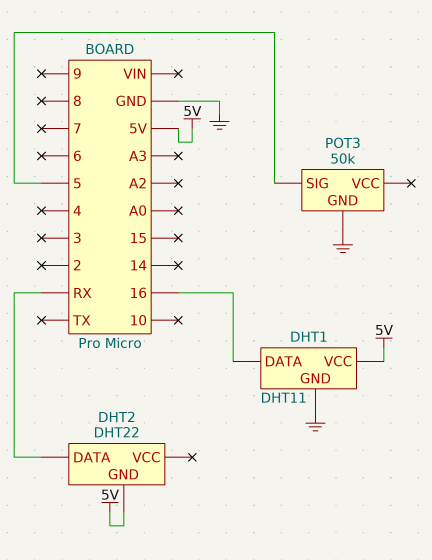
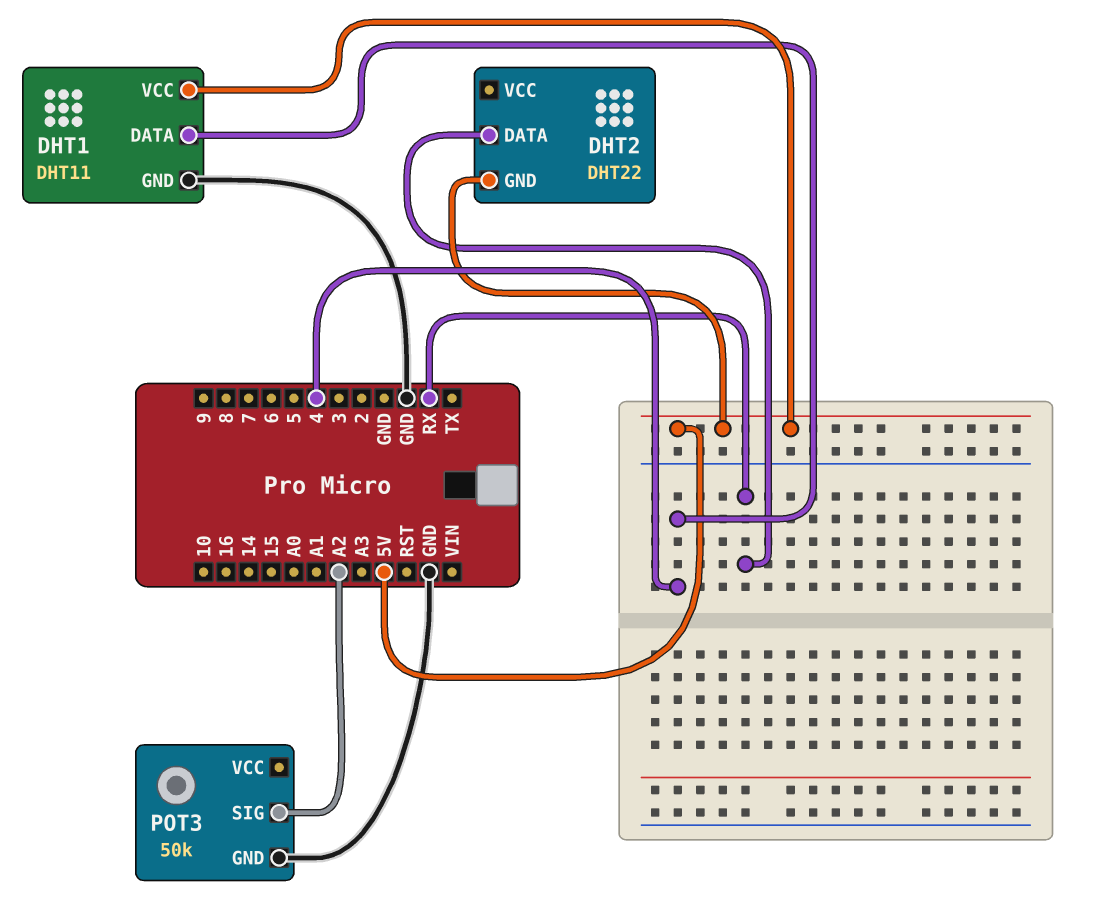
DHT1 pin DATA: 16 -> 4
POT3 pin SIG: 5 -> A2

